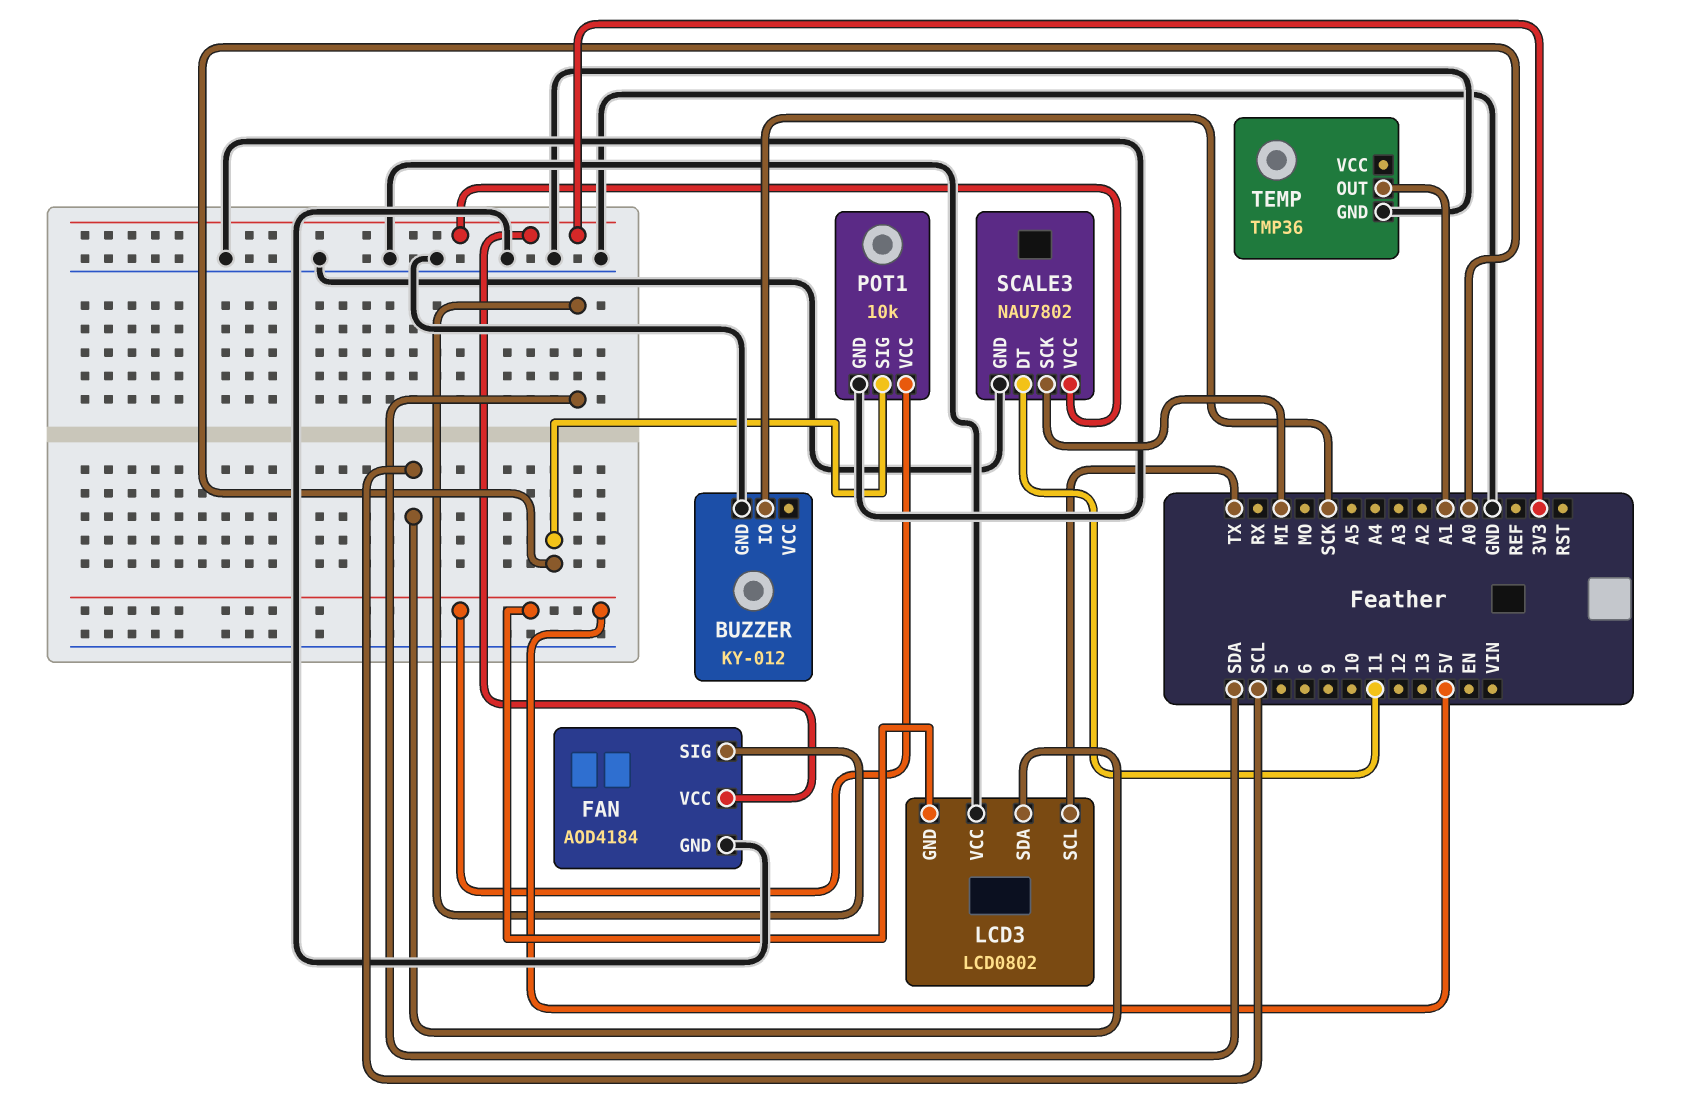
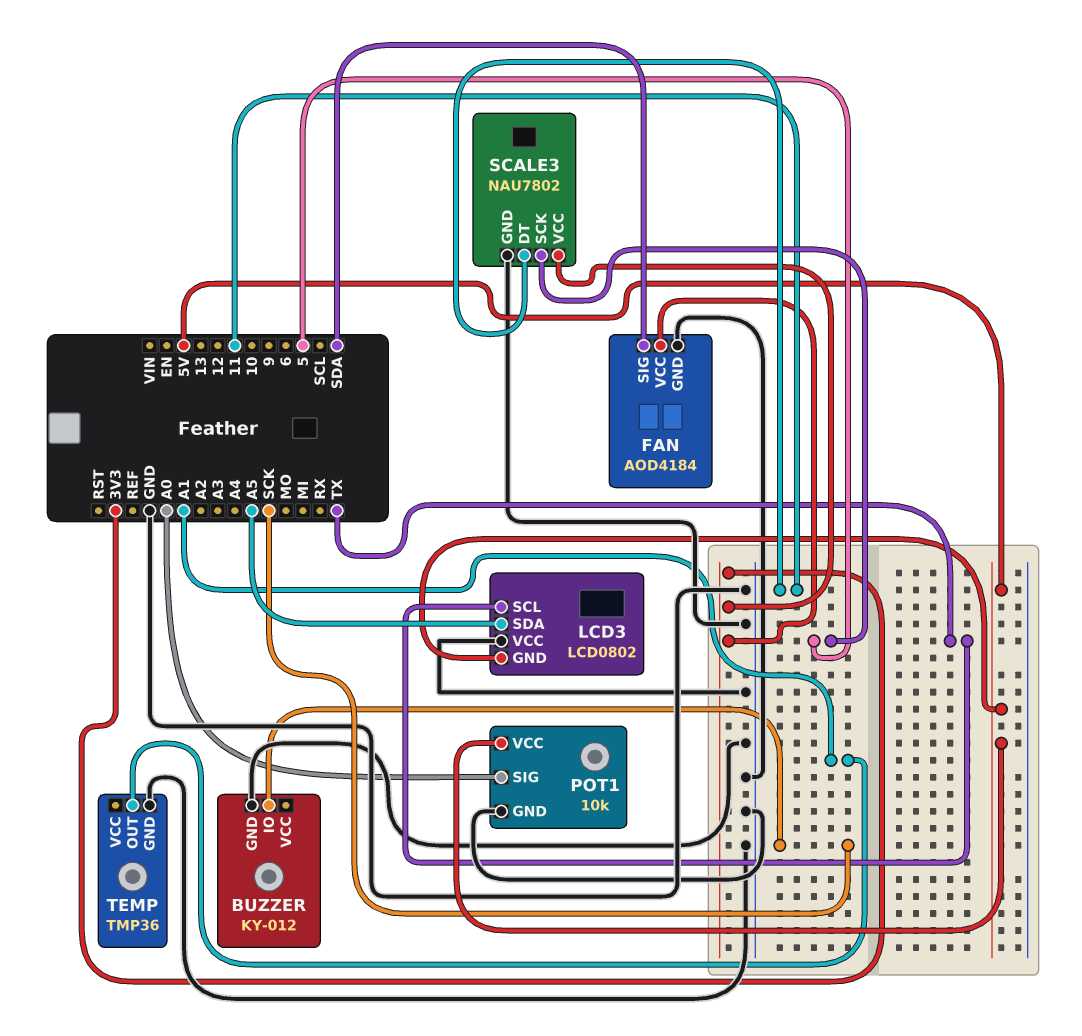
LCD3 pin SDA: SCL -> A5
SCALE3 pin SCK: MI -> 5

